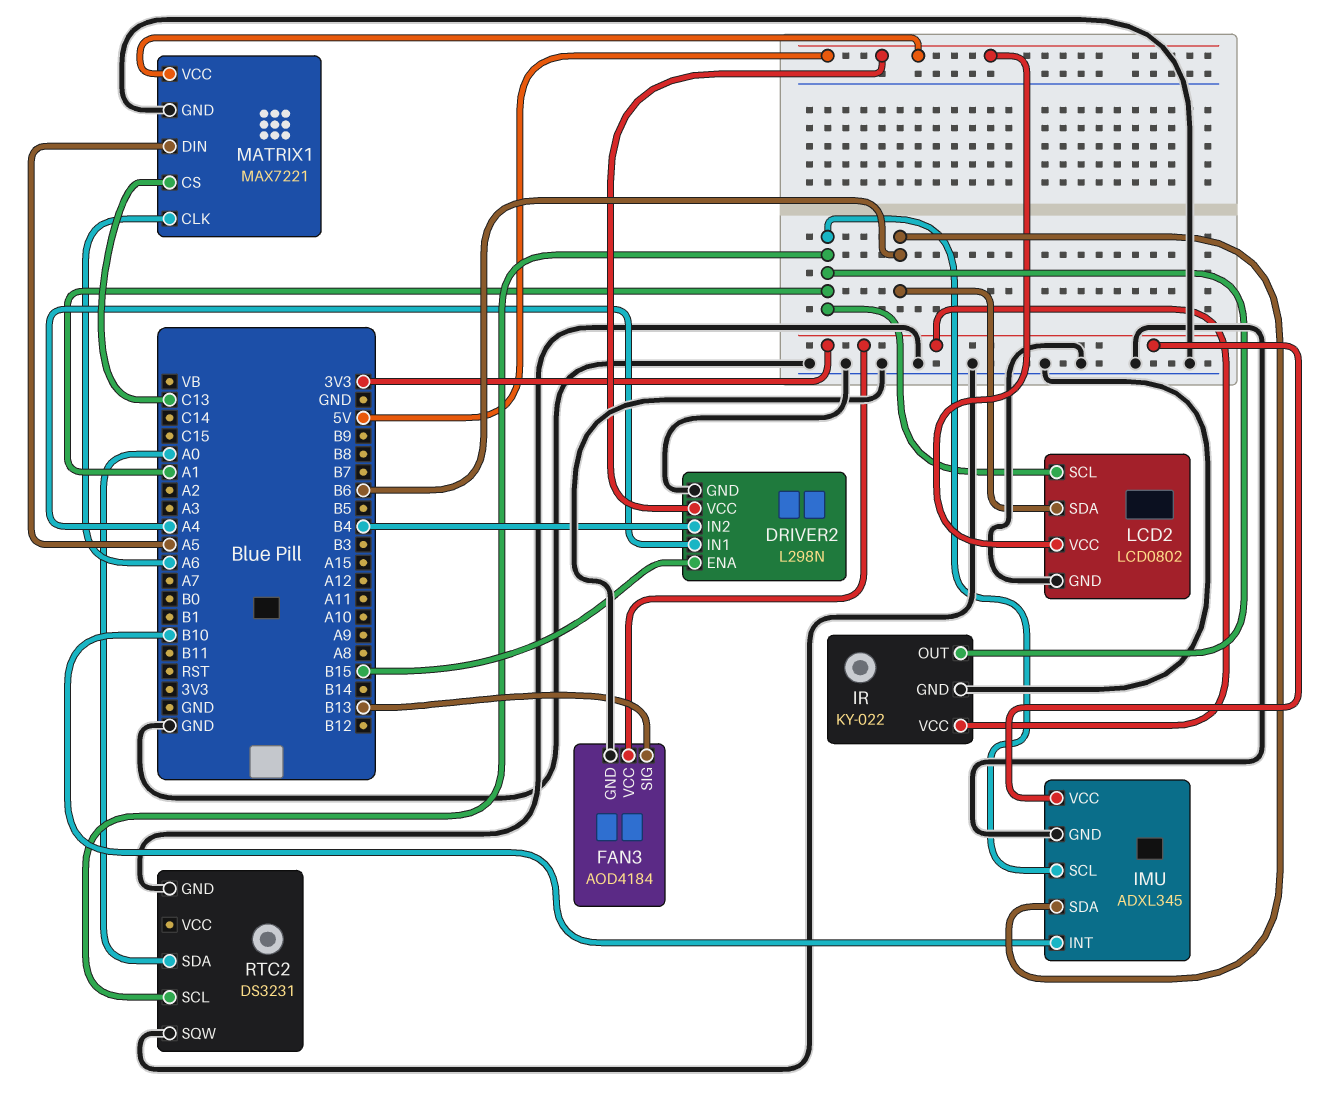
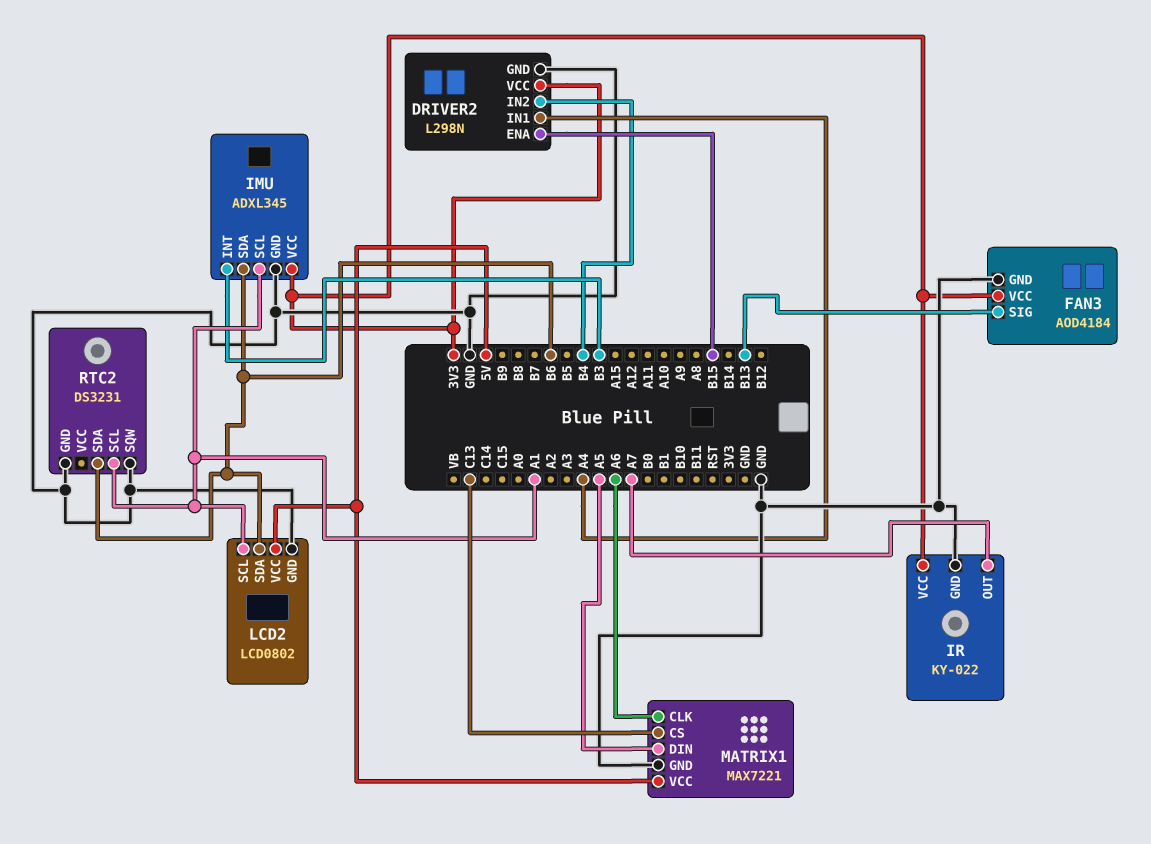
DRIVER2 pin VCC: 5V -> 3V3
IMU pin INT: B10 -> B3
IR pin OUT: A1 -> A7
RTC2 pin SDA: A0 -> B6

